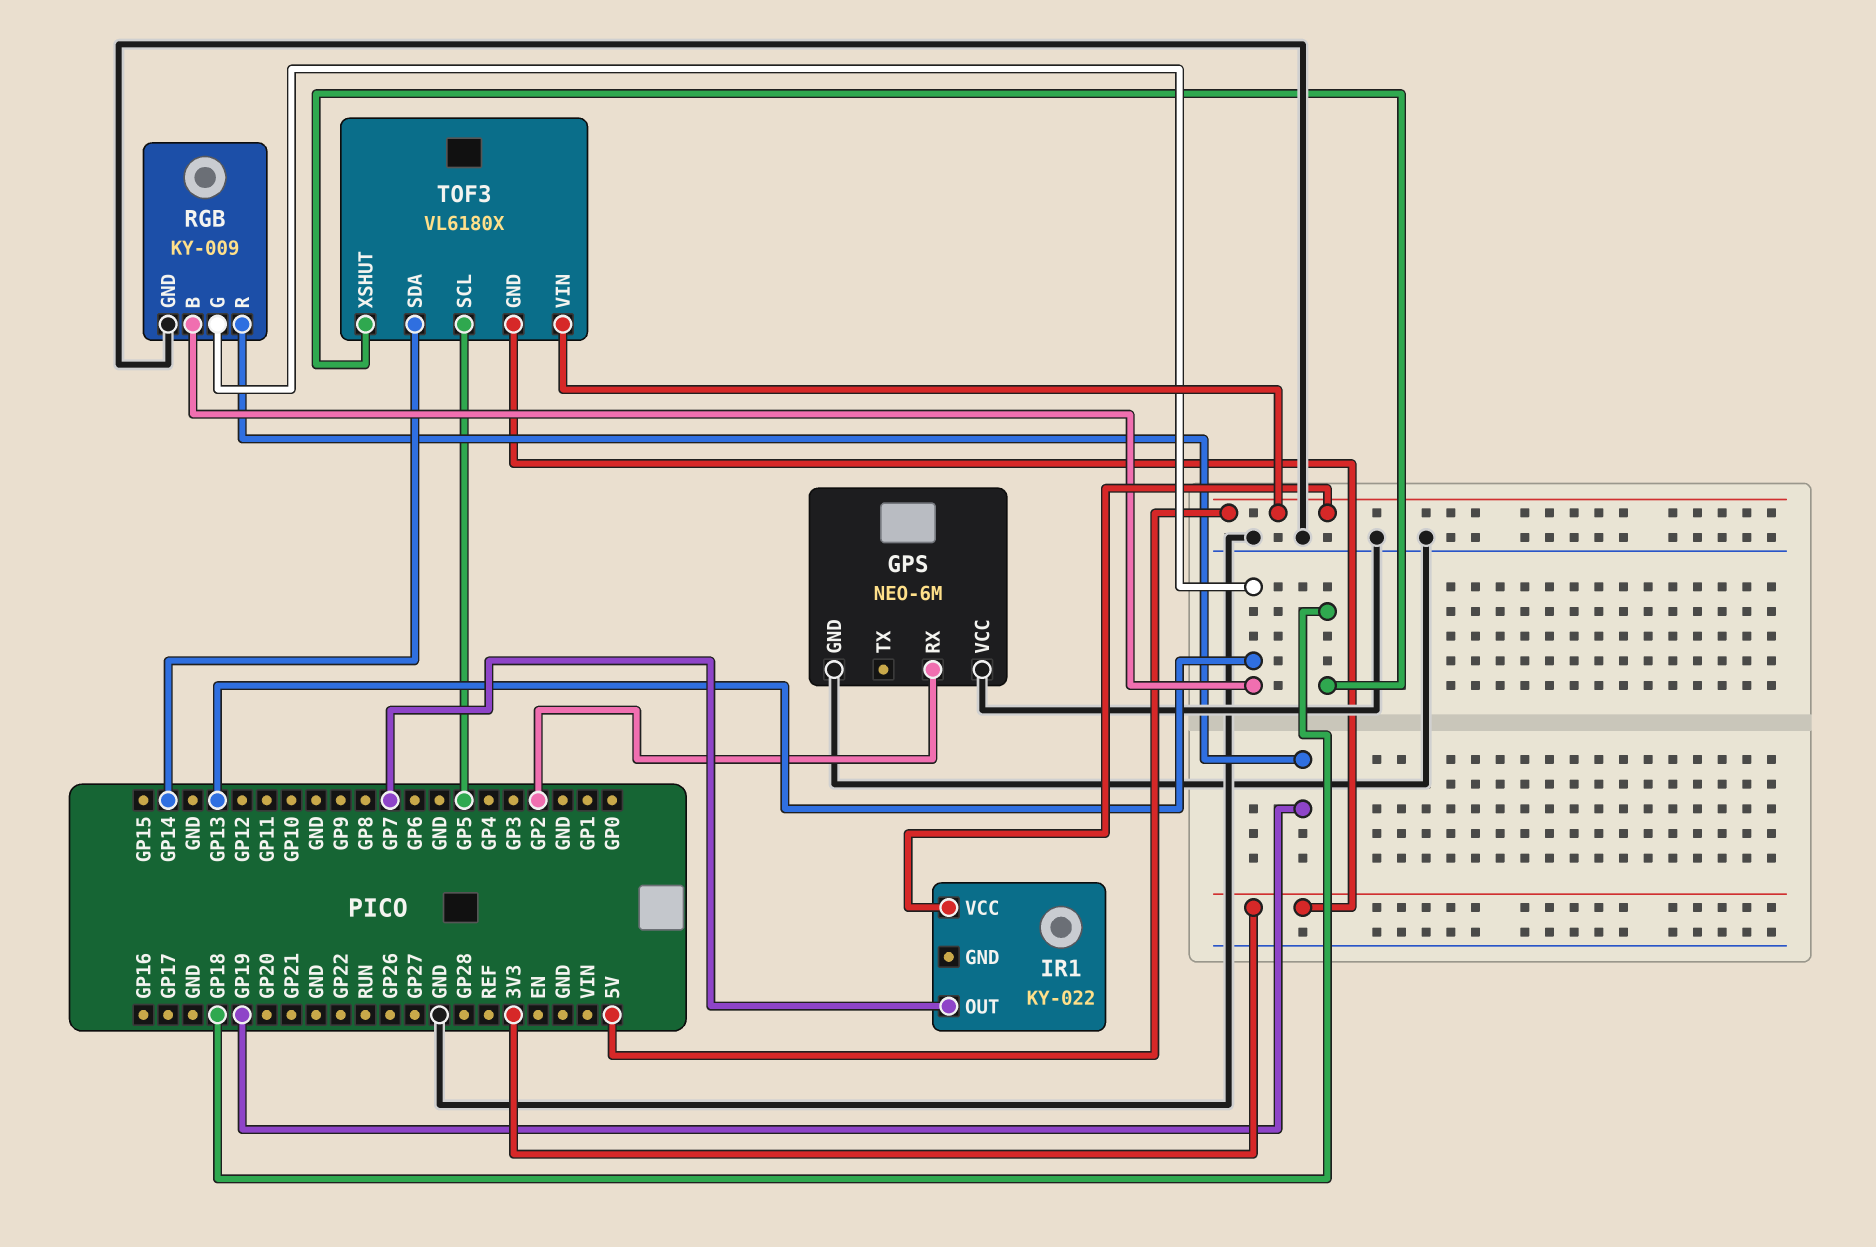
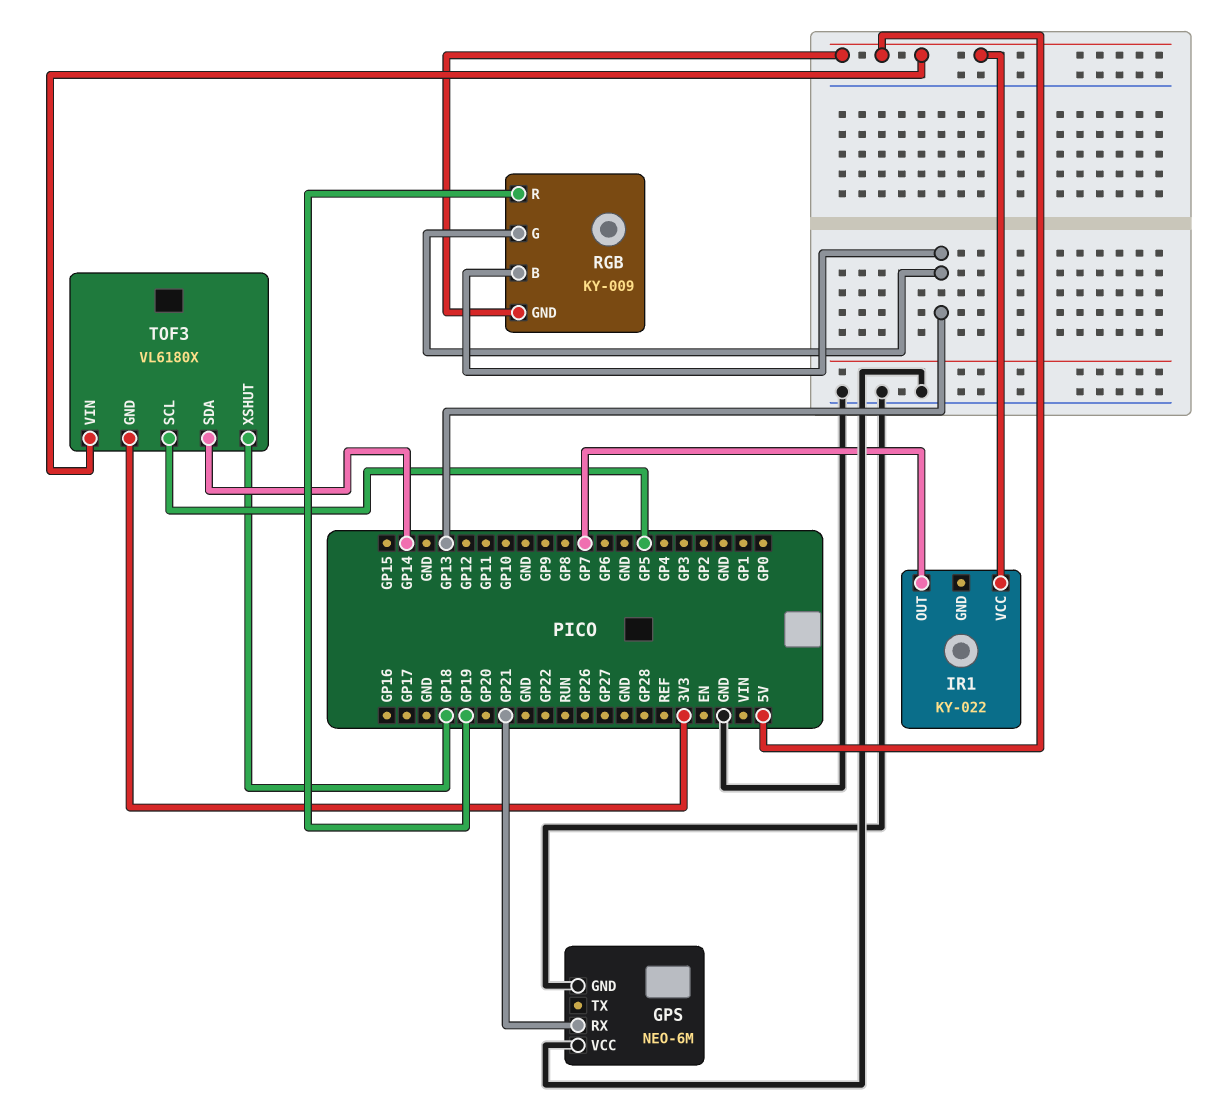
GPS pin RX: GP2 -> GP21
RGB pin GND: GND -> 5V

